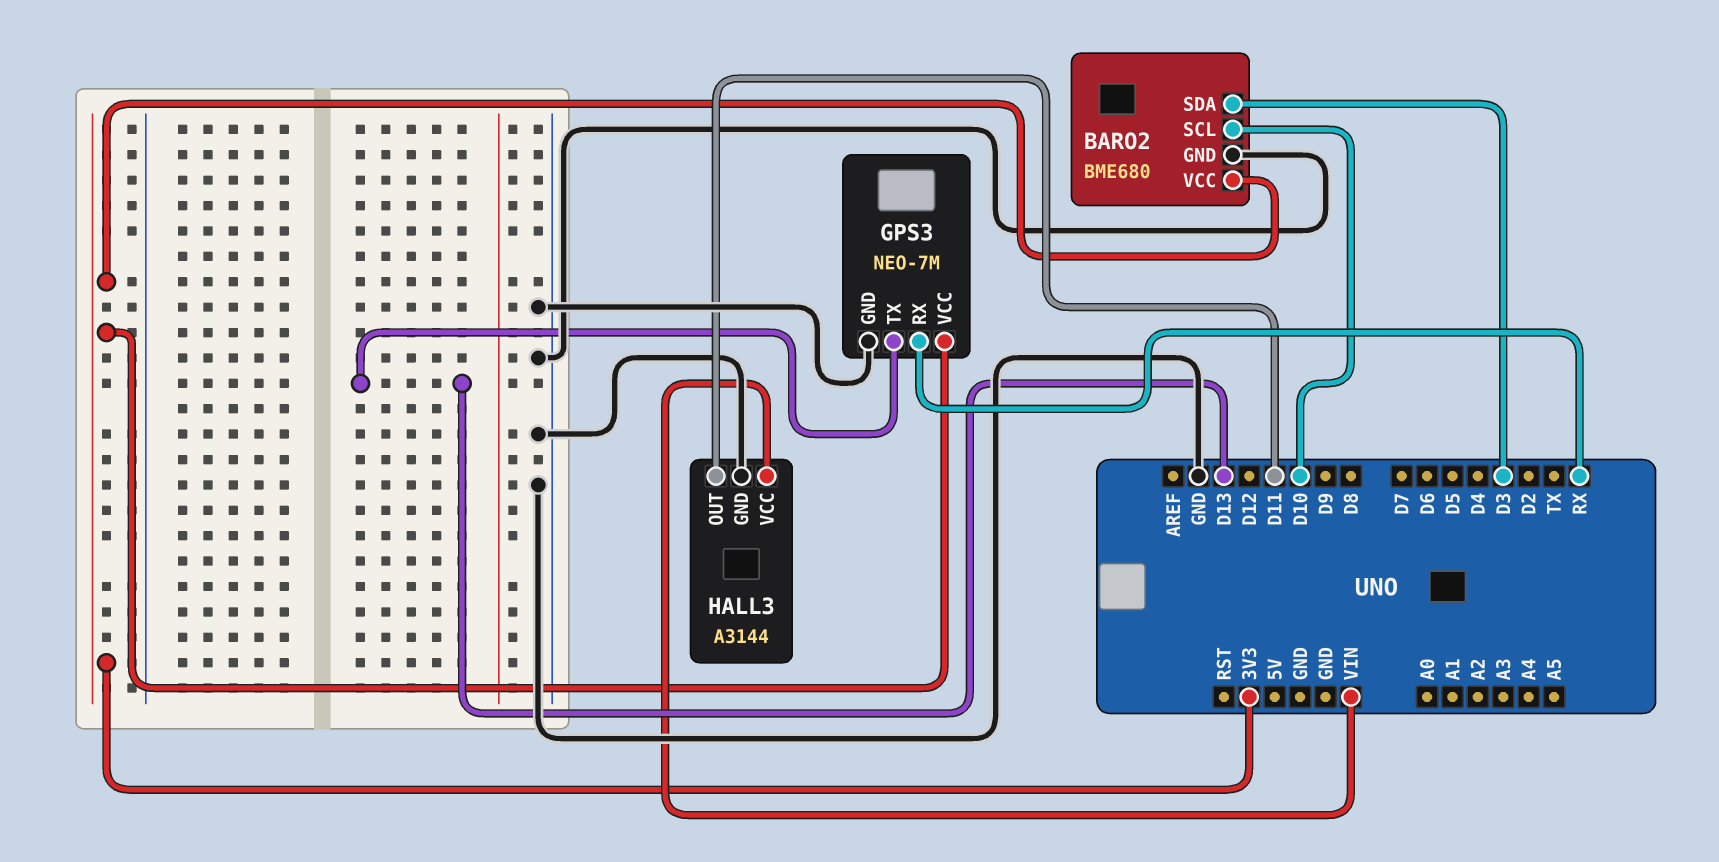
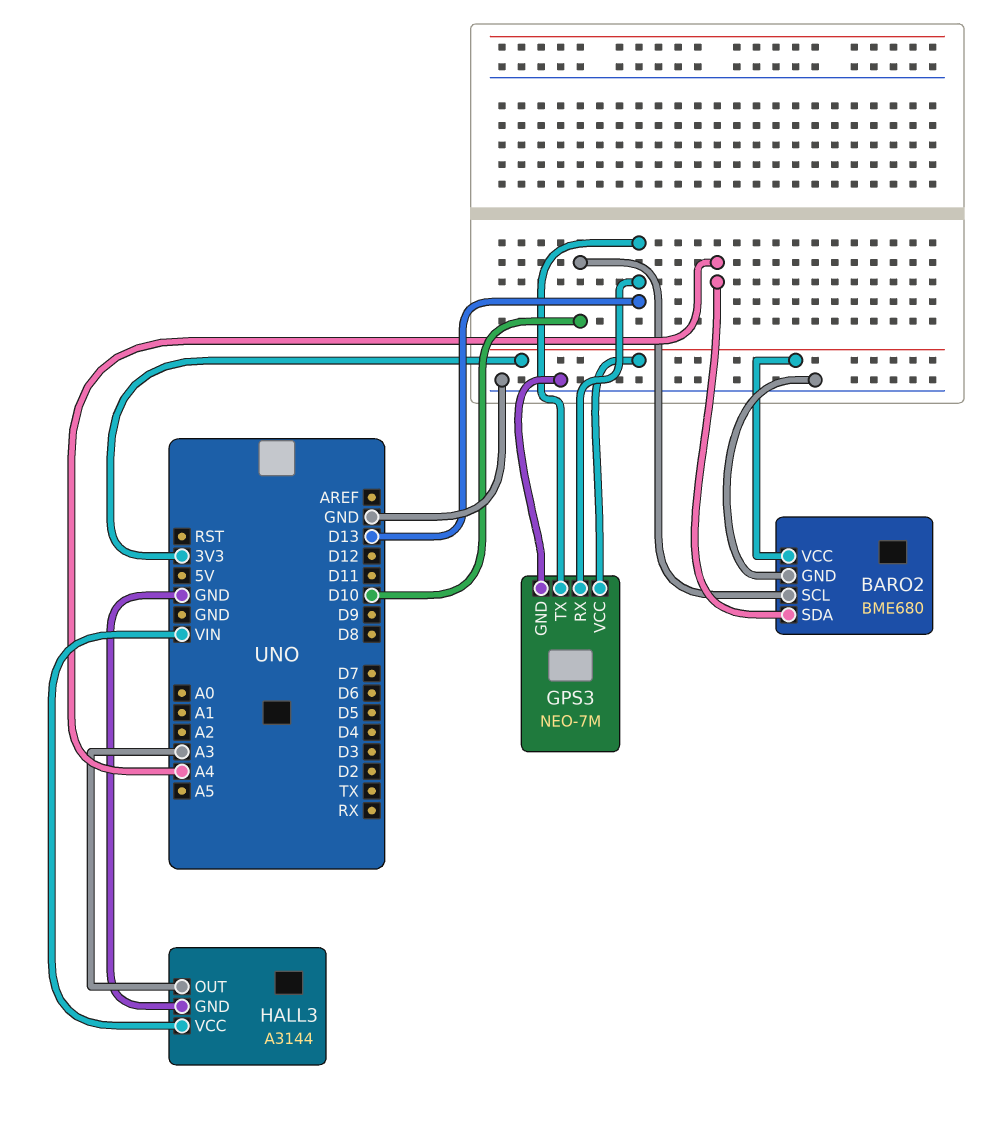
BARO2 pin SDA: D3 -> A4
GPS3 pin RX: RX -> D13
HALL3 pin OUT: D11 -> A3

